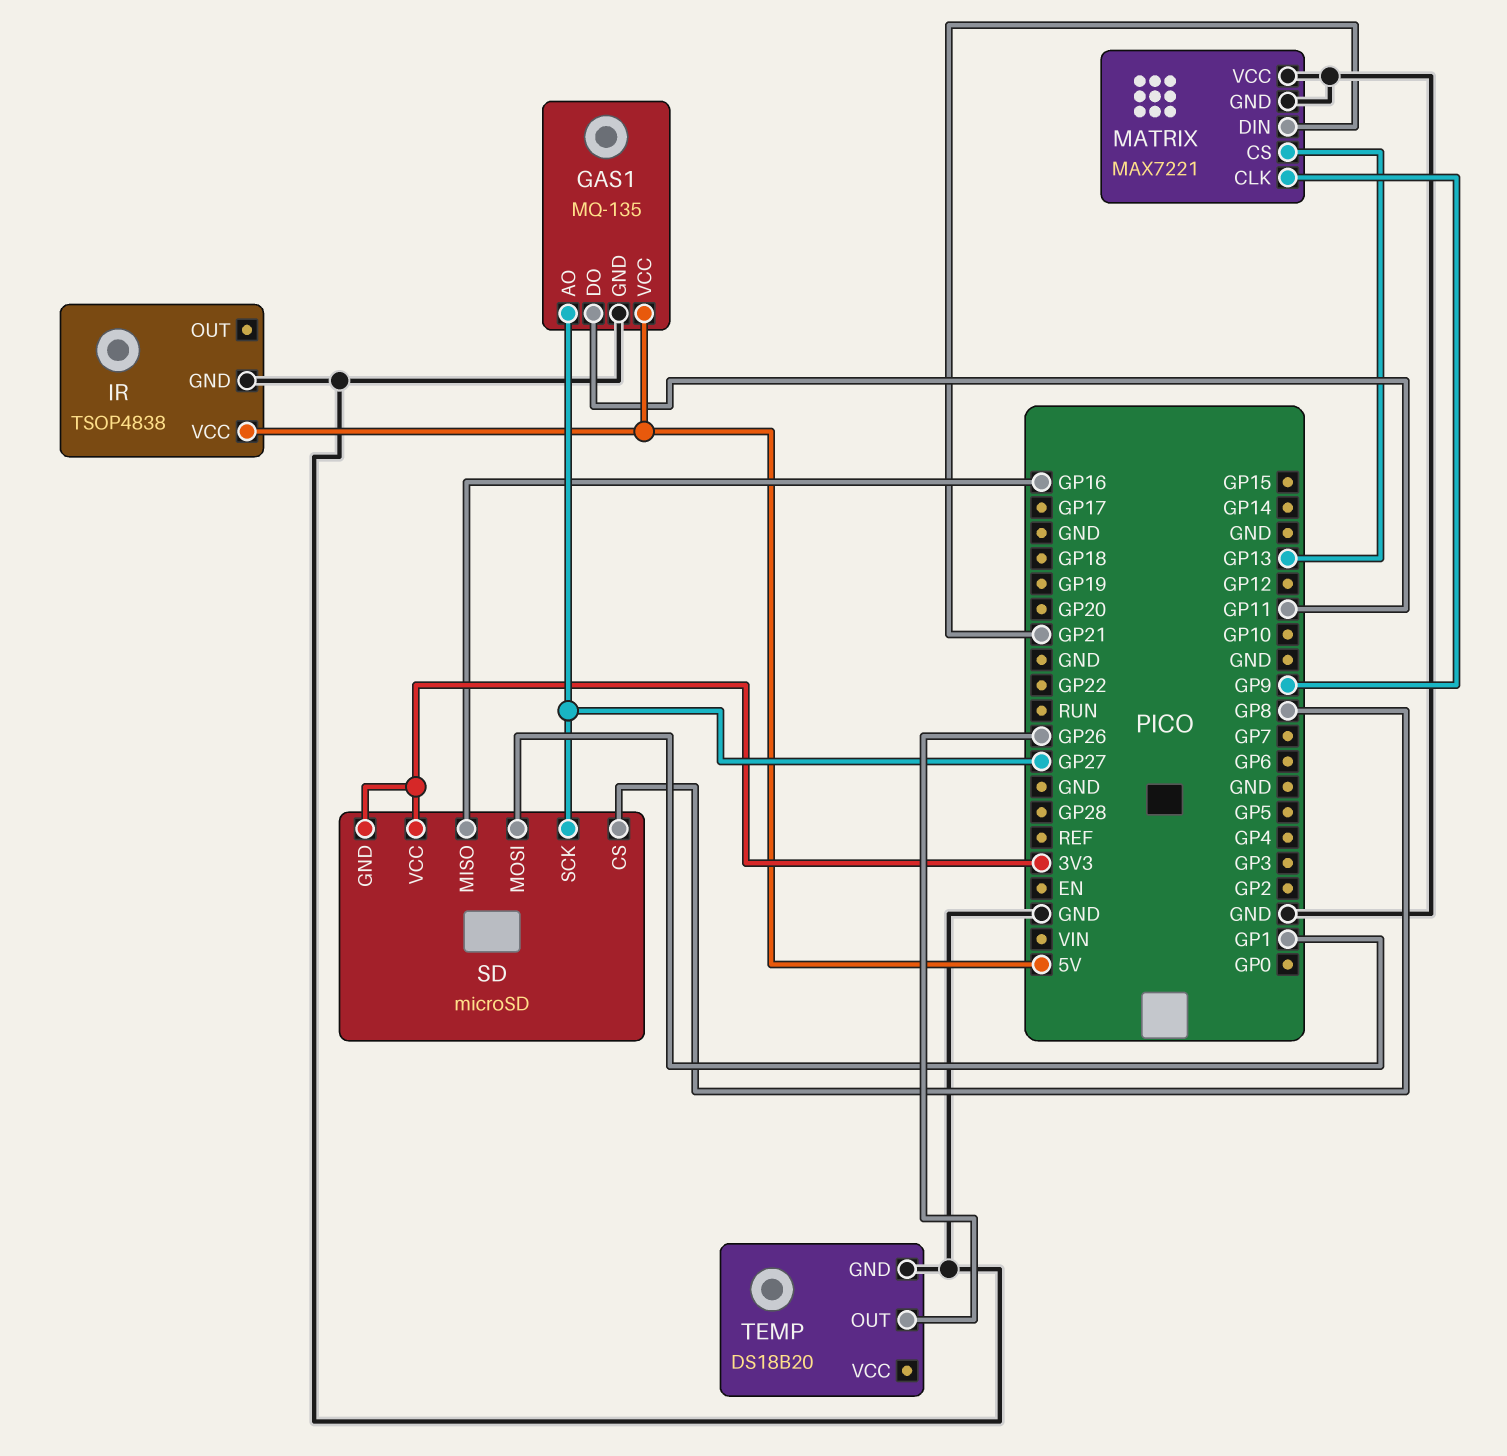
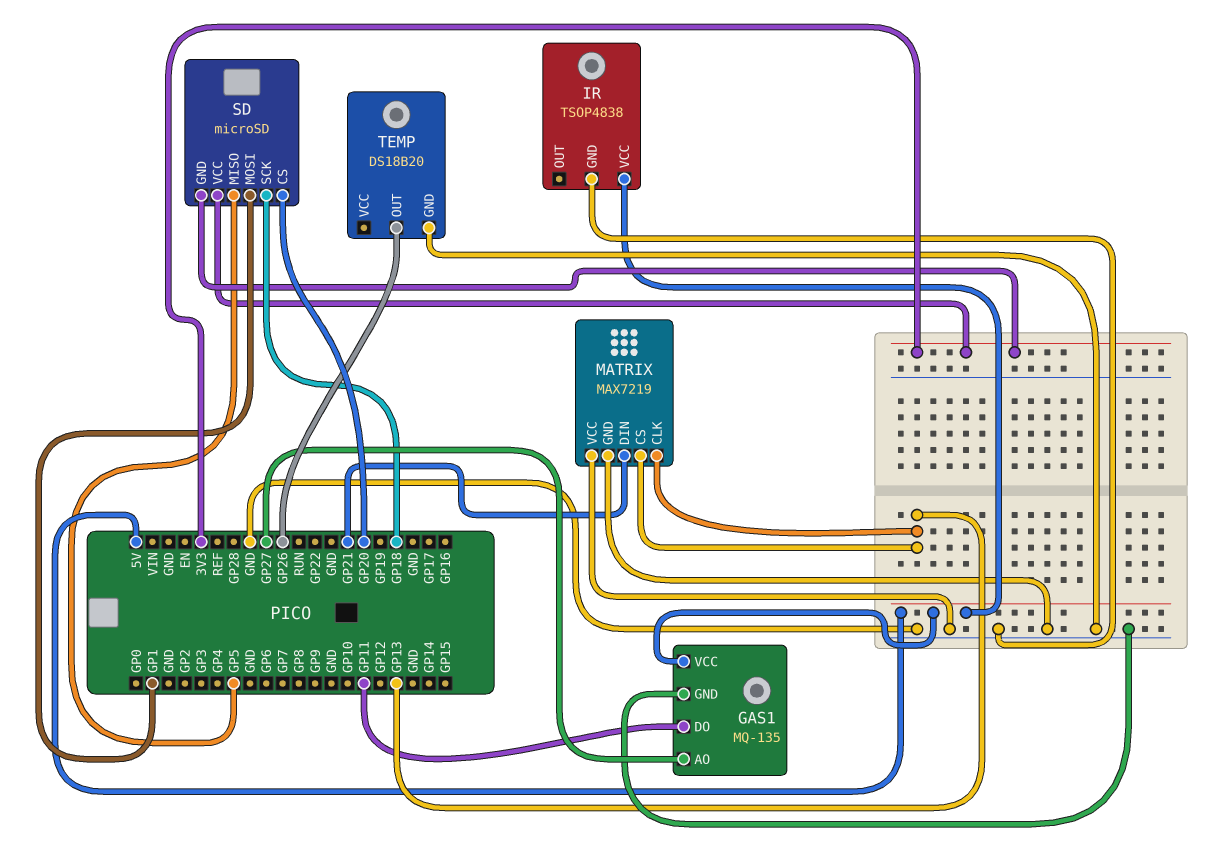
MATRIX: MAX7221 -> MAX7219
MATRIX pin CLK: GP9 -> GP13
SD pin CS: GP8 -> GP20
SD pin MISO: GP16 -> GP5
SD pin SCK: GP27 -> GP18

